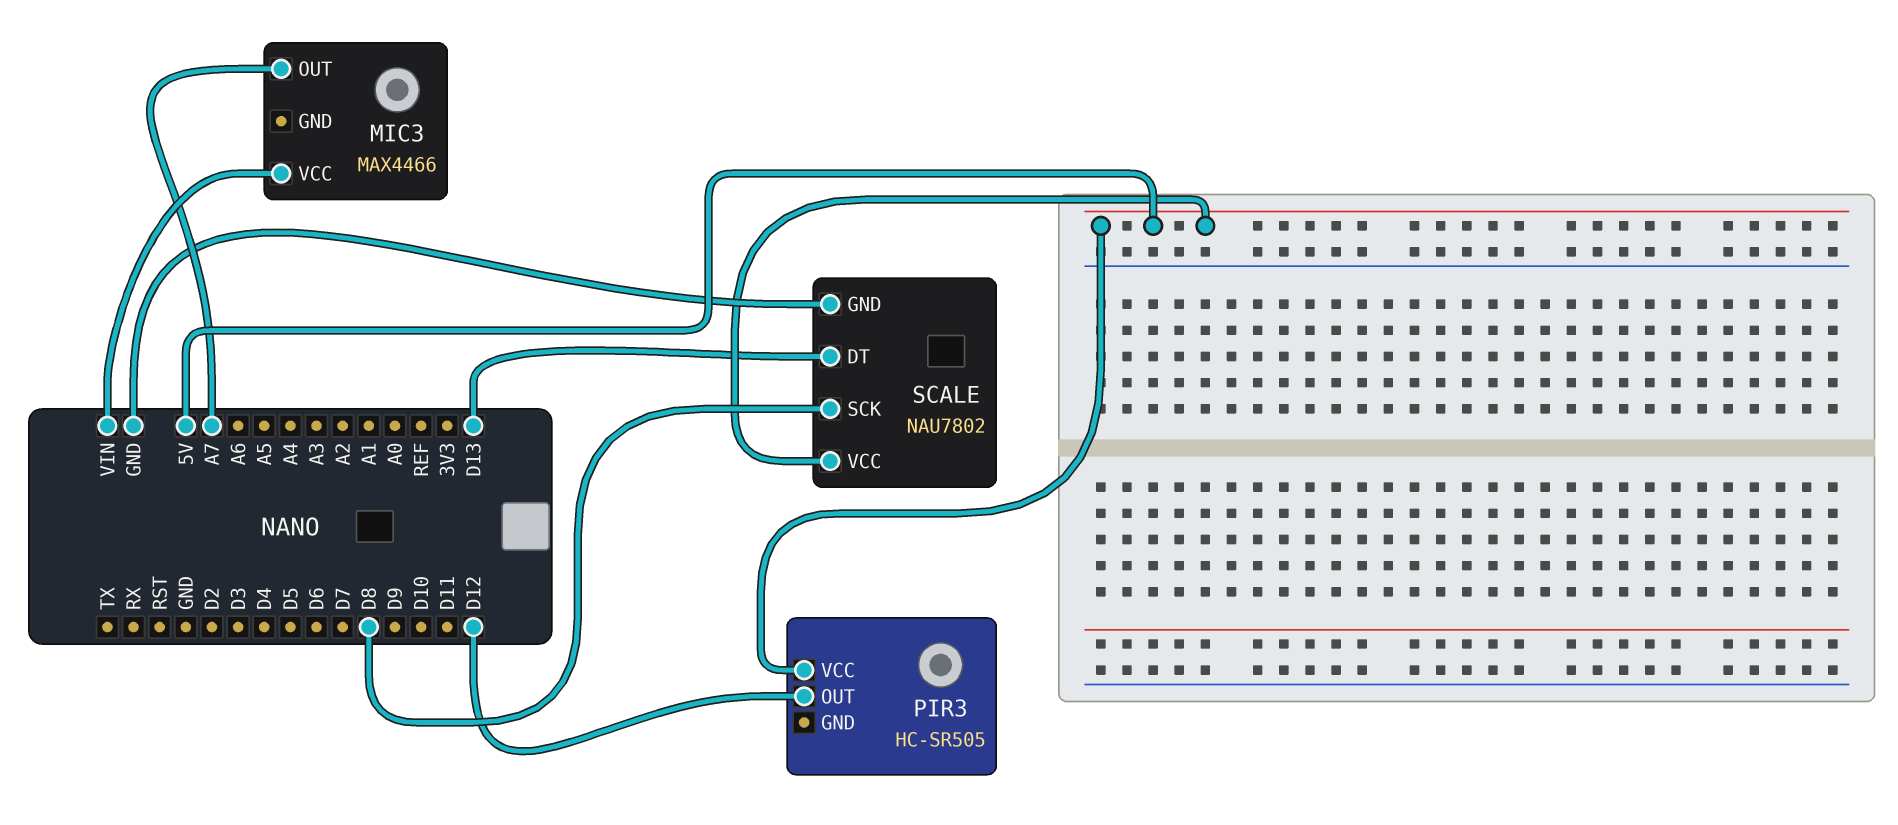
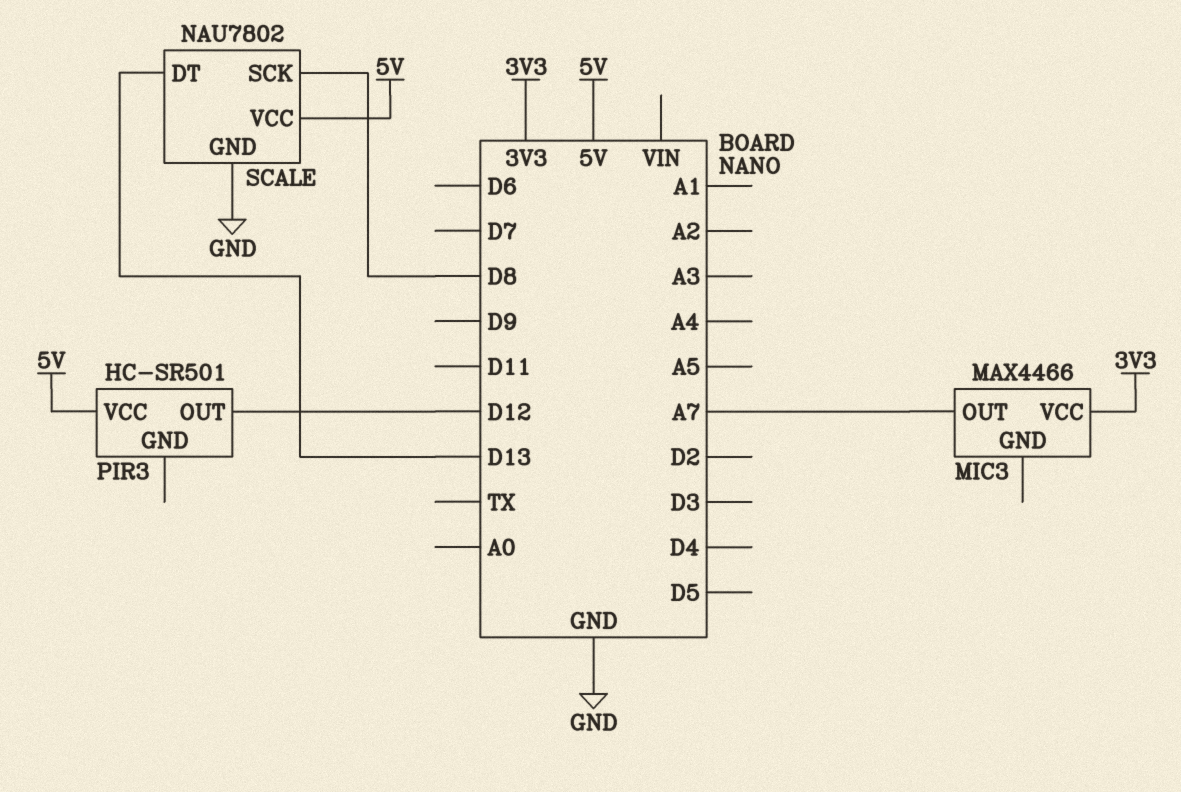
MIC3 pin VCC: VIN -> 3V3
PIR3: HC-SR505 -> HC-SR501

